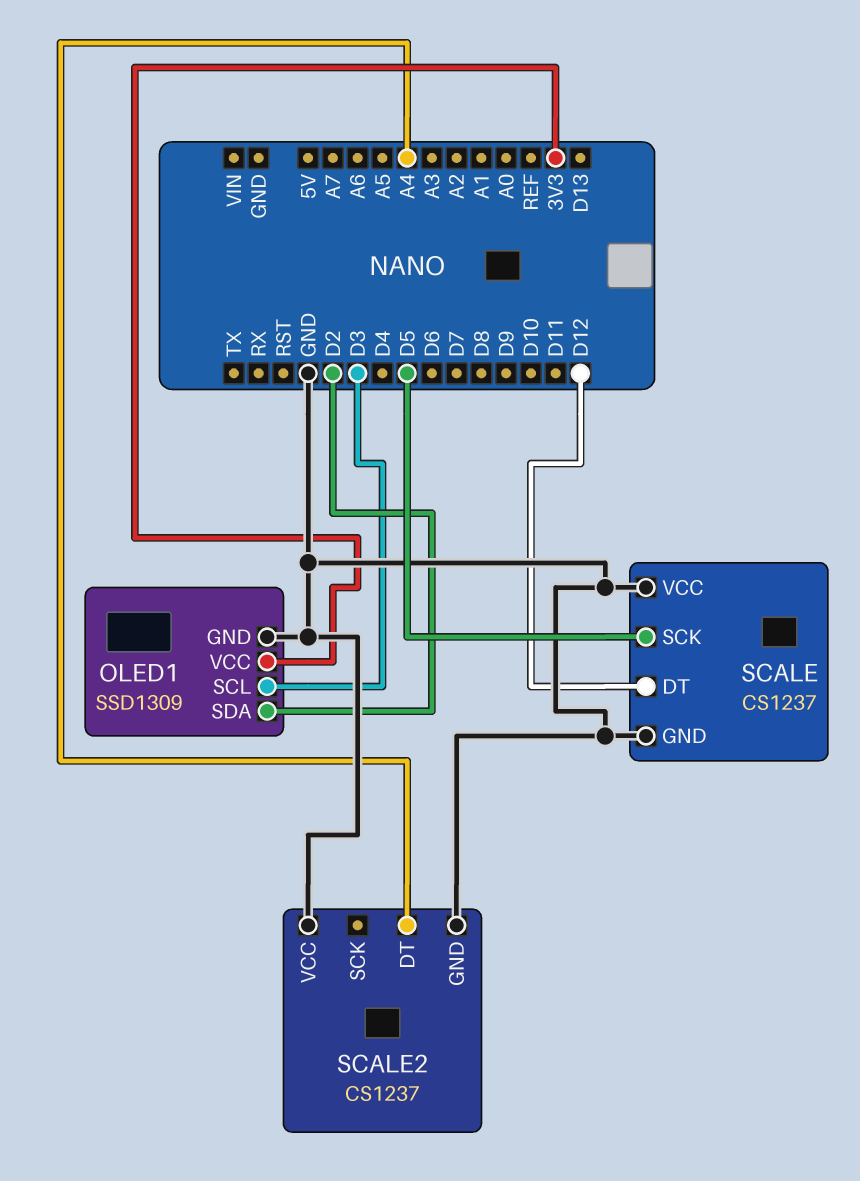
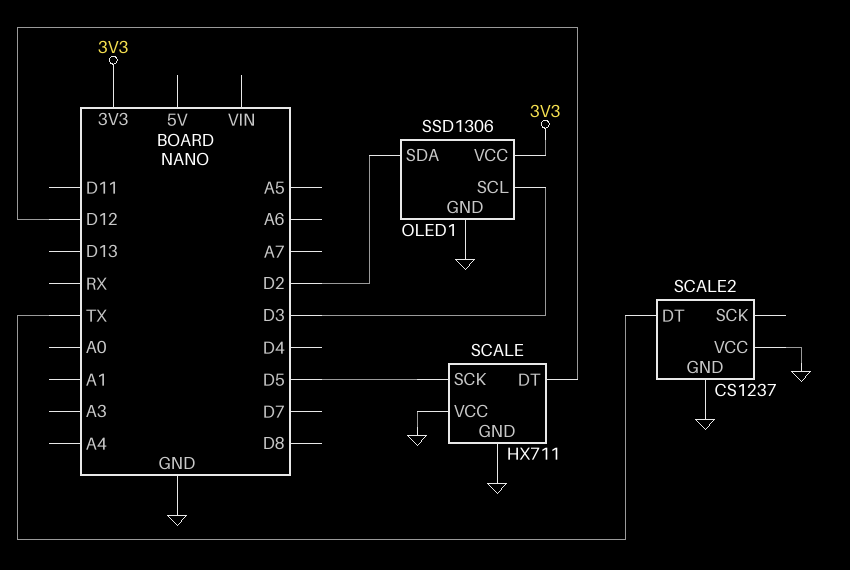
OLED1: SSD1309 -> SSD1306
SCALE: CS1237 -> HX711
SCALE2 pin DT: A4 -> TX

